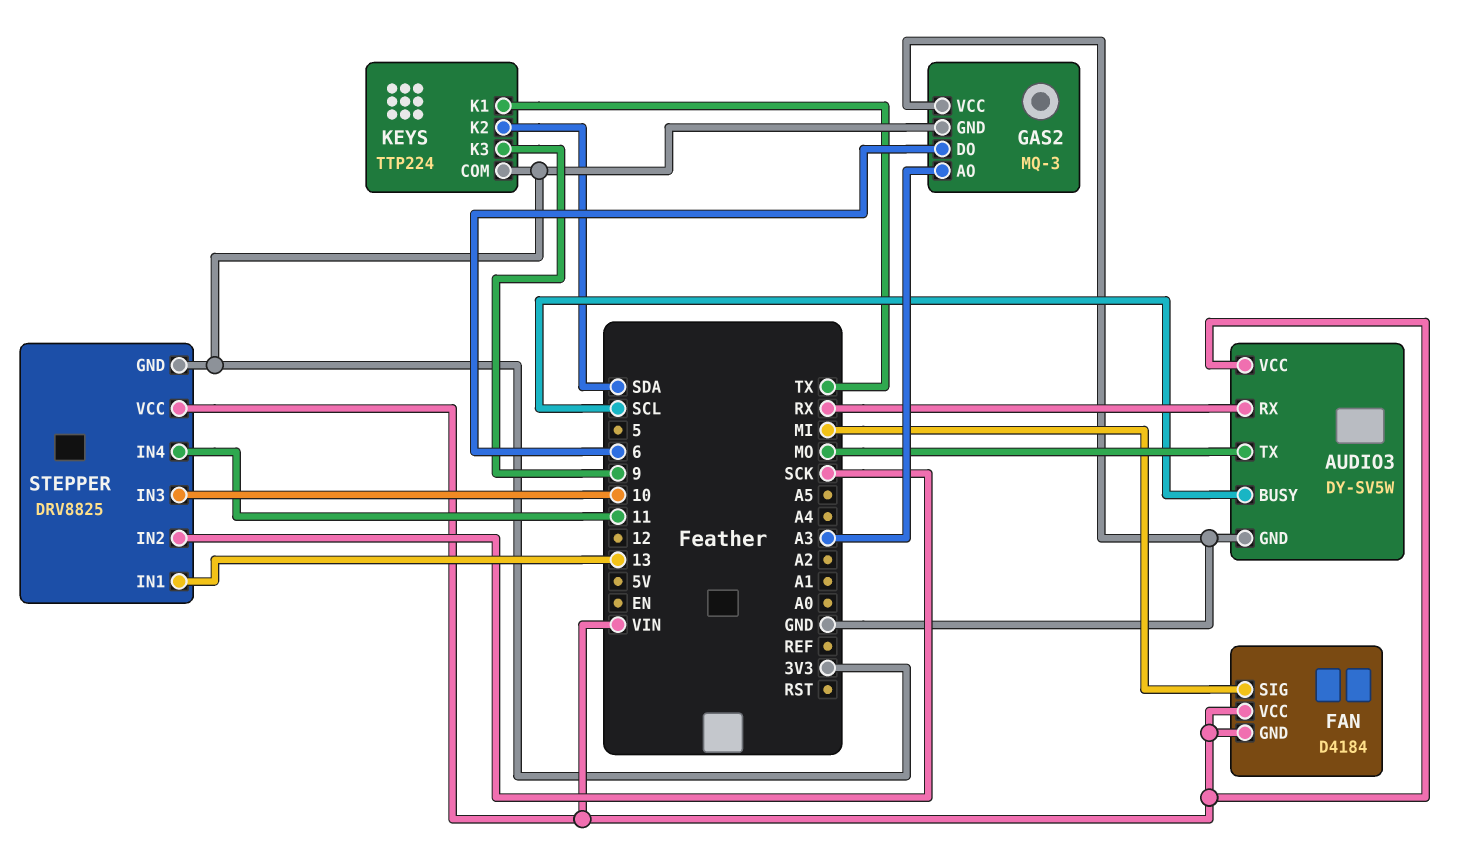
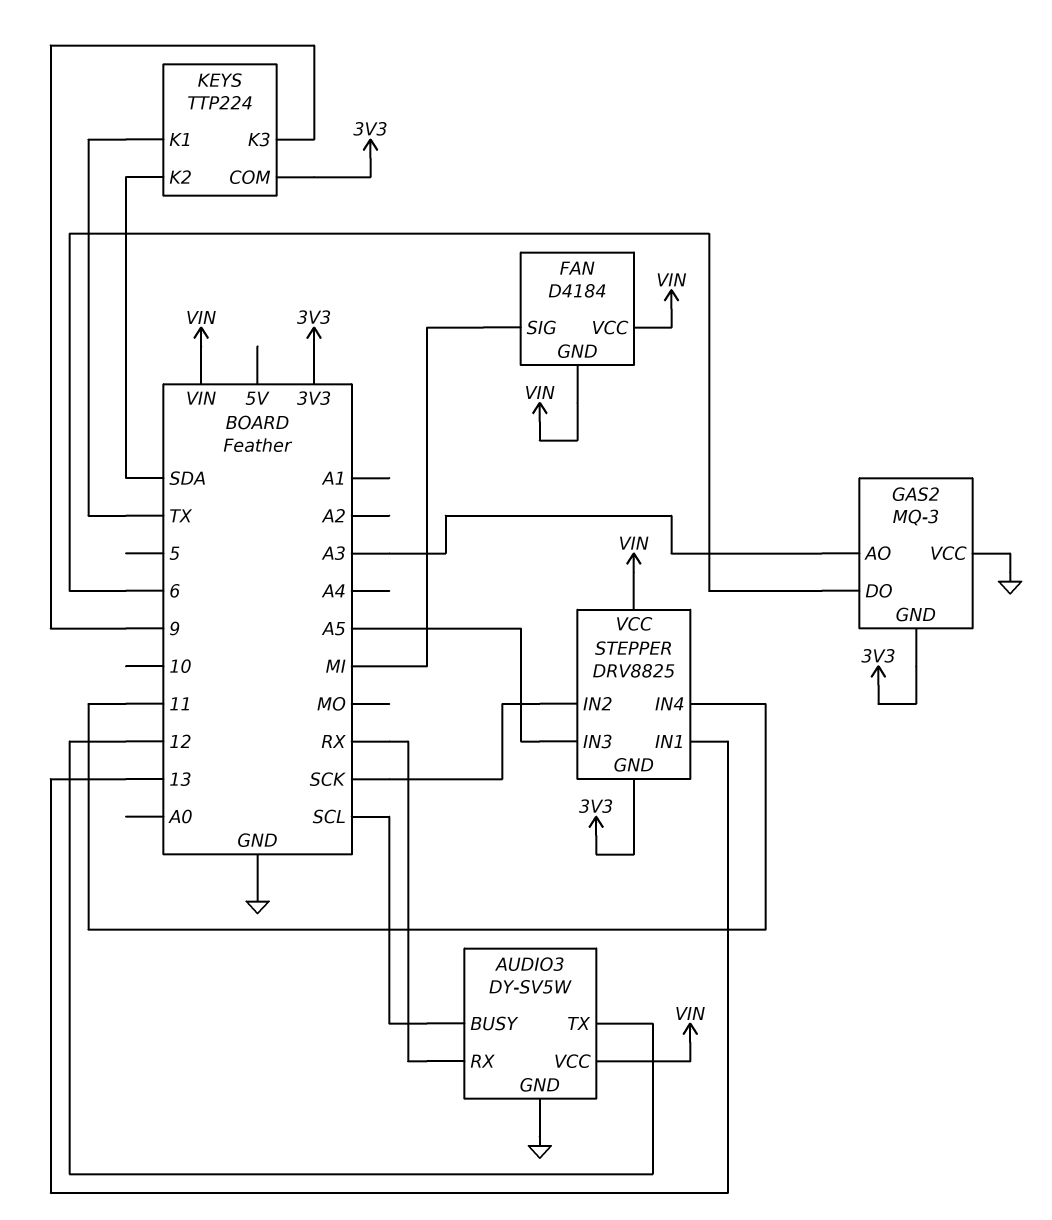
AUDIO3 pin TX: MO -> 12
STEPPER pin IN3: 10 -> A5

